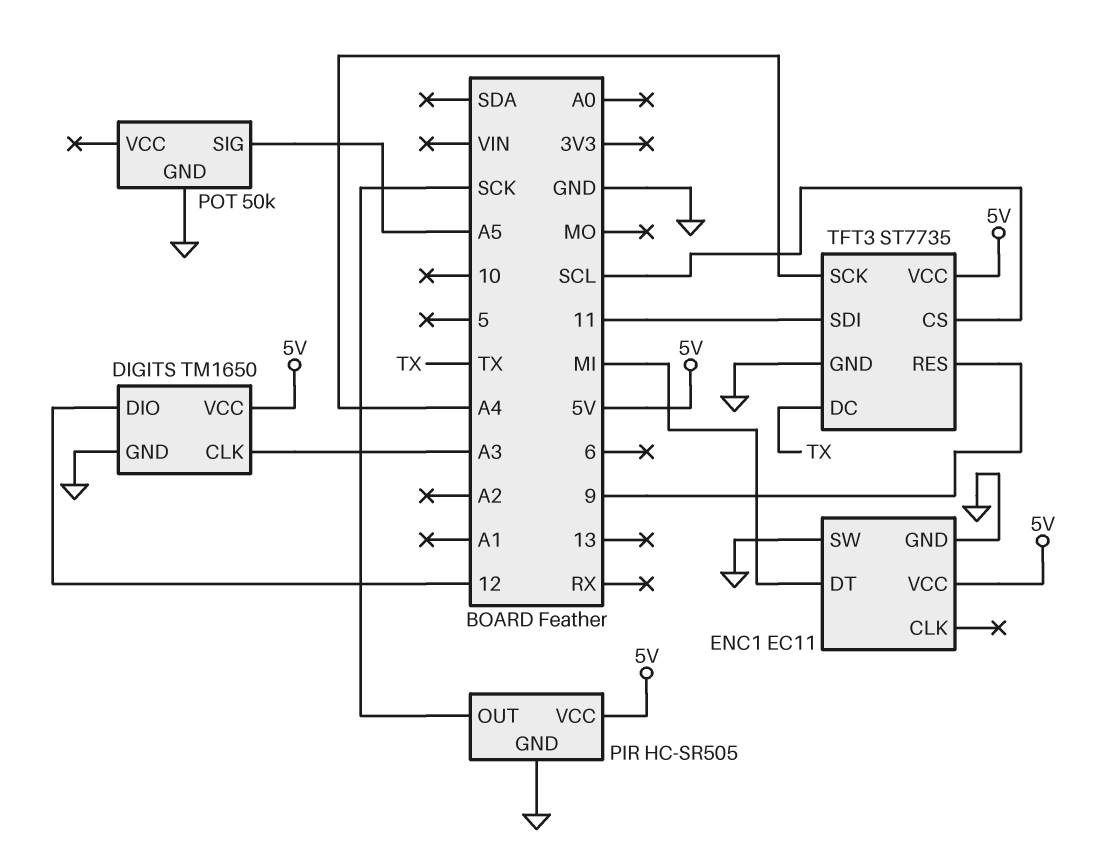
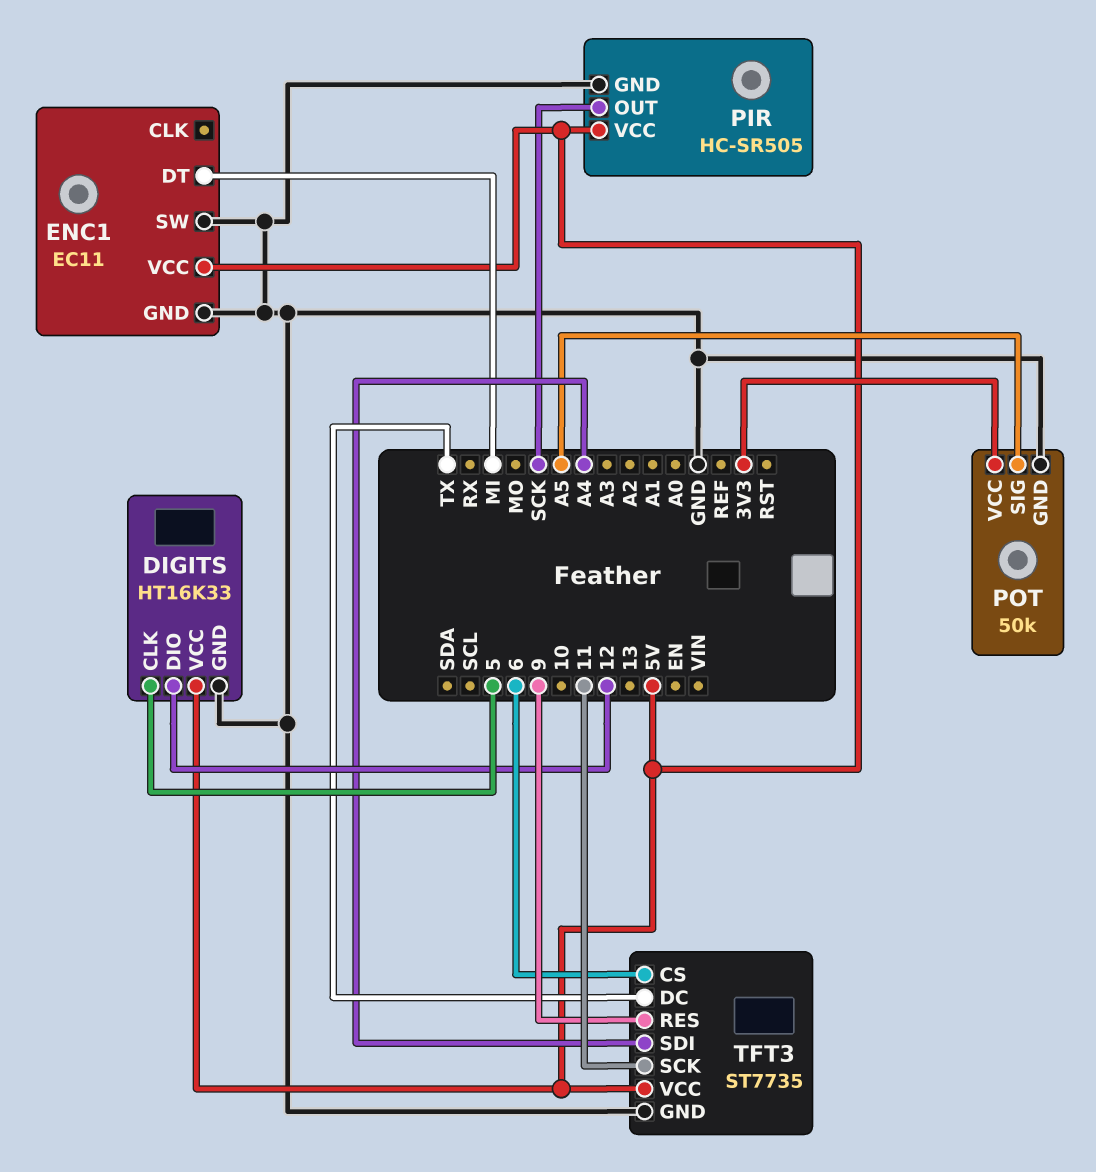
DIGITS: TM1650 -> HT16K33
DIGITS pin CLK: A3 -> 5
POT pin VCC: none -> 3V3
TFT3 pin CS: SCL -> 6
TFT3 pin SCK: A4 -> 11
TFT3 pin SDI: 11 -> A4

